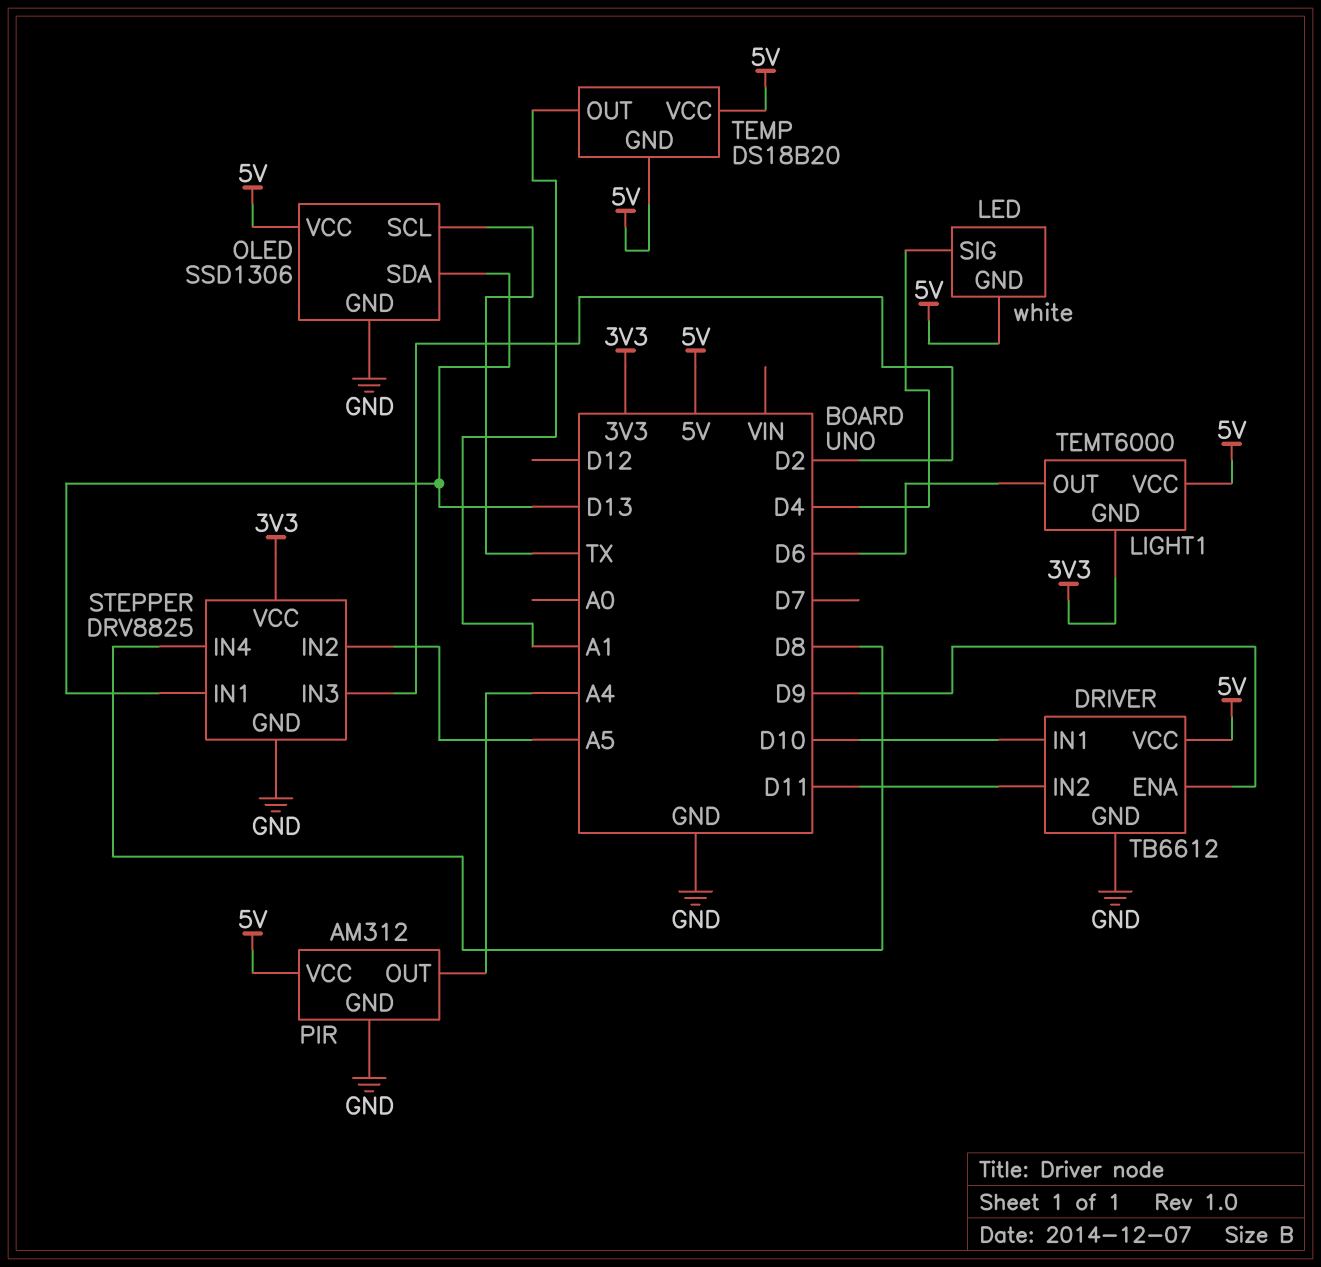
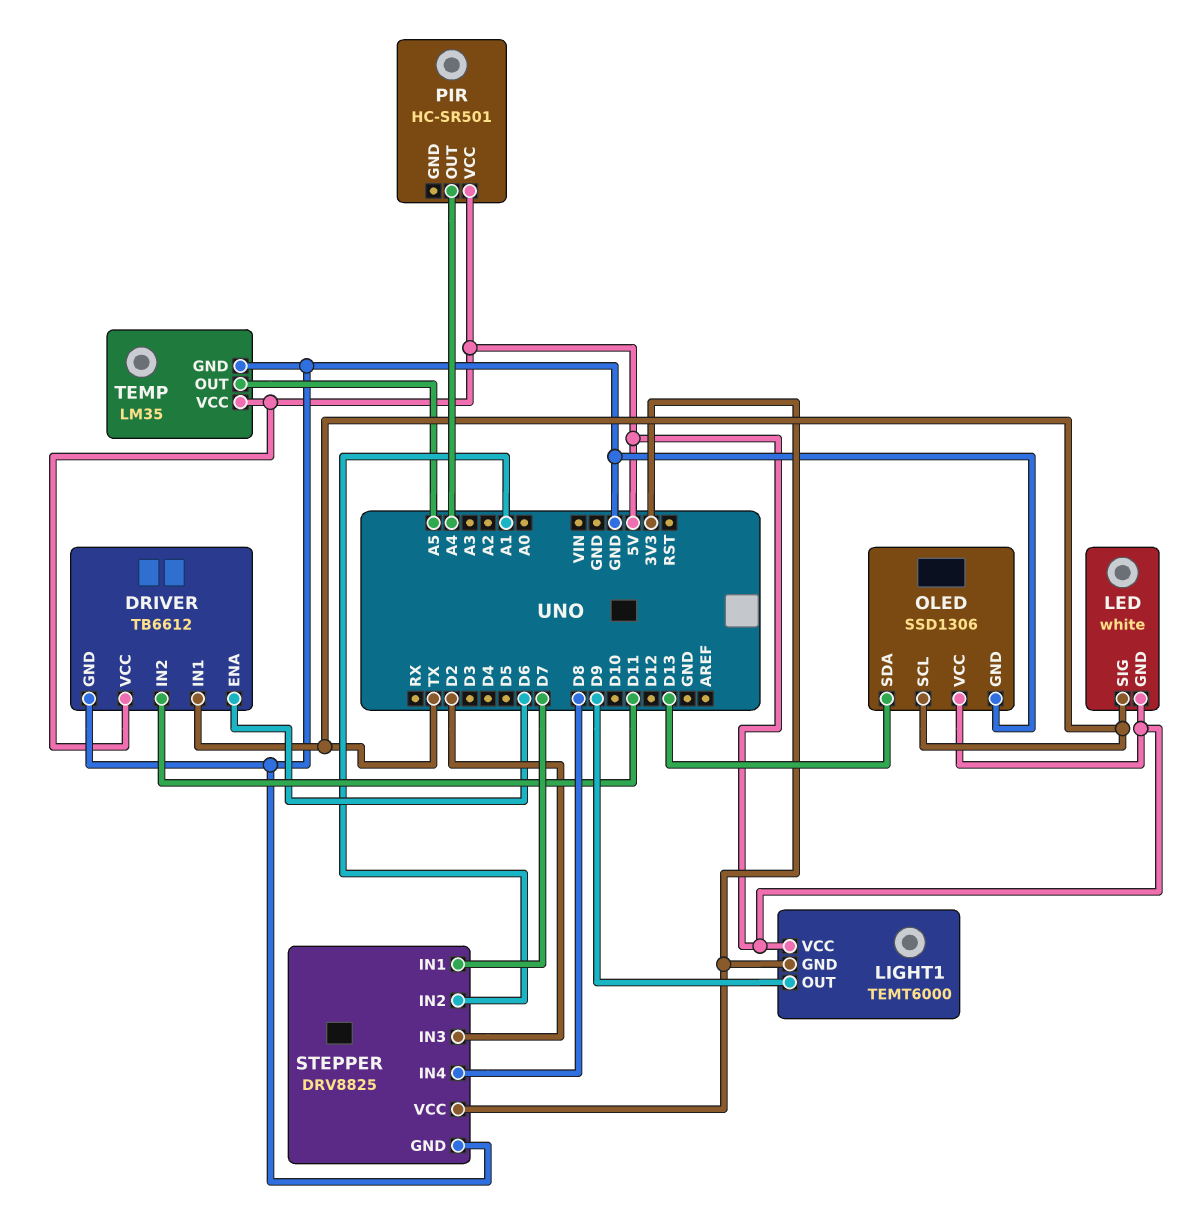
DRIVER pin ENA: D9 -> D6
DRIVER pin IN1: D10 -> TX
LED pin SIG: D4 -> TX
LIGHT1 pin OUT: D6 -> D9
PIR: AM312 -> HC-SR501
PIR pin GND: GND -> none
STEPPER pin IN1: D13 -> D7
STEPPER pin IN2: A5 -> A1
TEMP: DS18B20 -> LM35
TEMP pin GND: 5V -> GND
TEMP pin OUT: A1 -> A5

